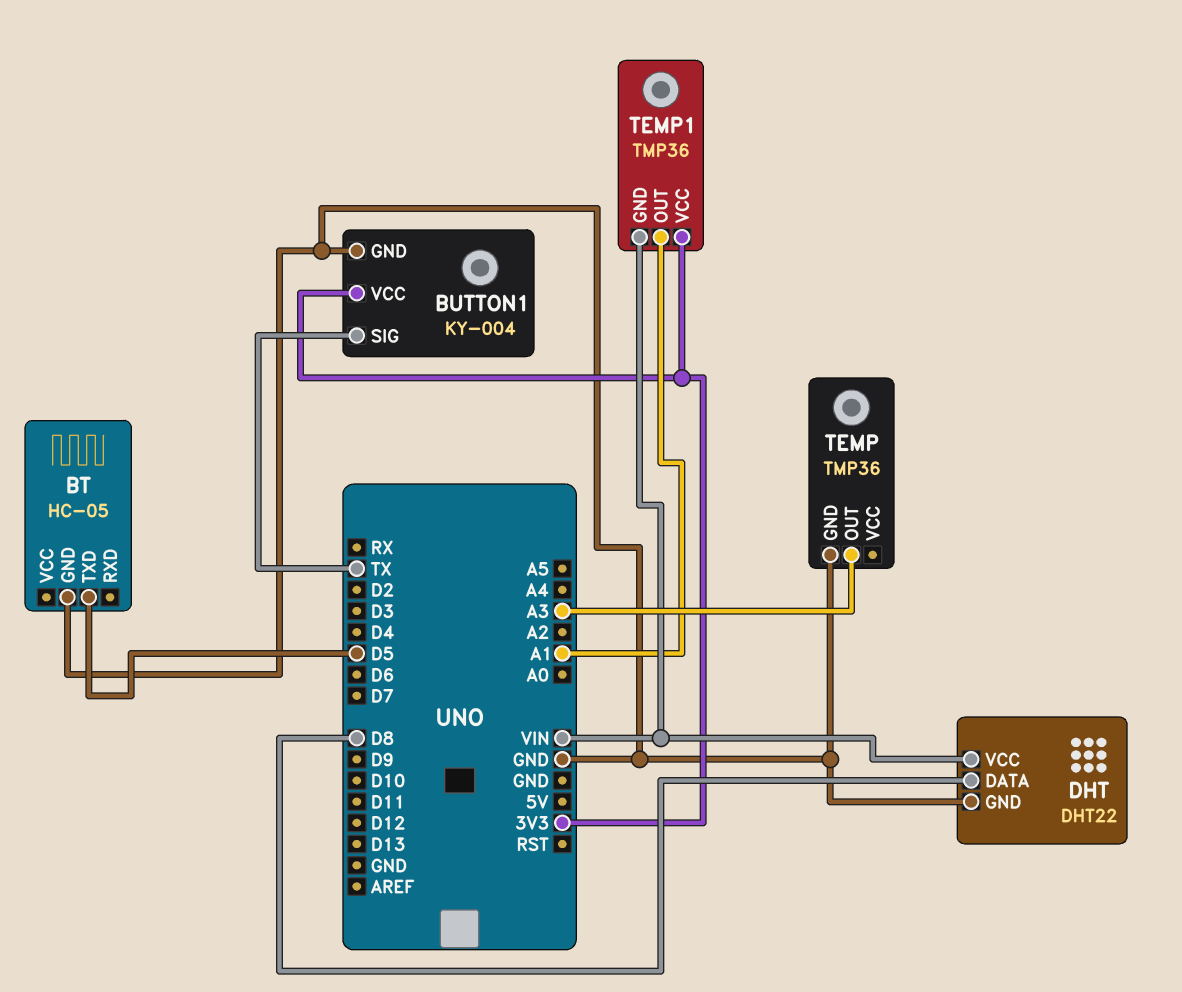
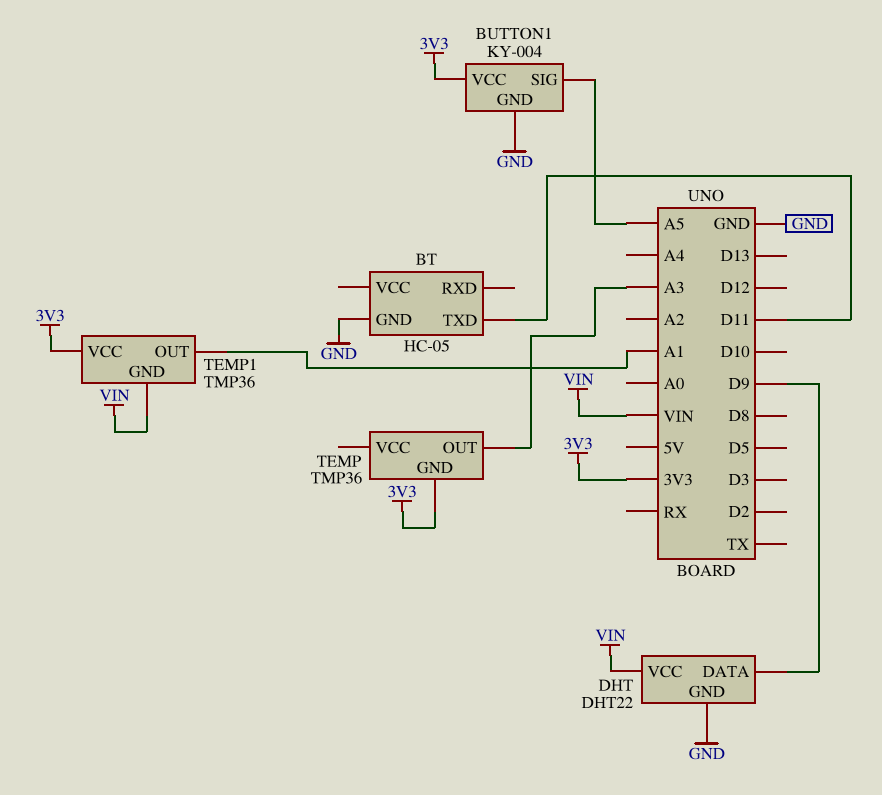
BT pin TXD: D5 -> D11
BUTTON1 pin SIG: TX -> A5
DHT pin DATA: D8 -> D9
TEMP pin GND: GND -> 3V3

